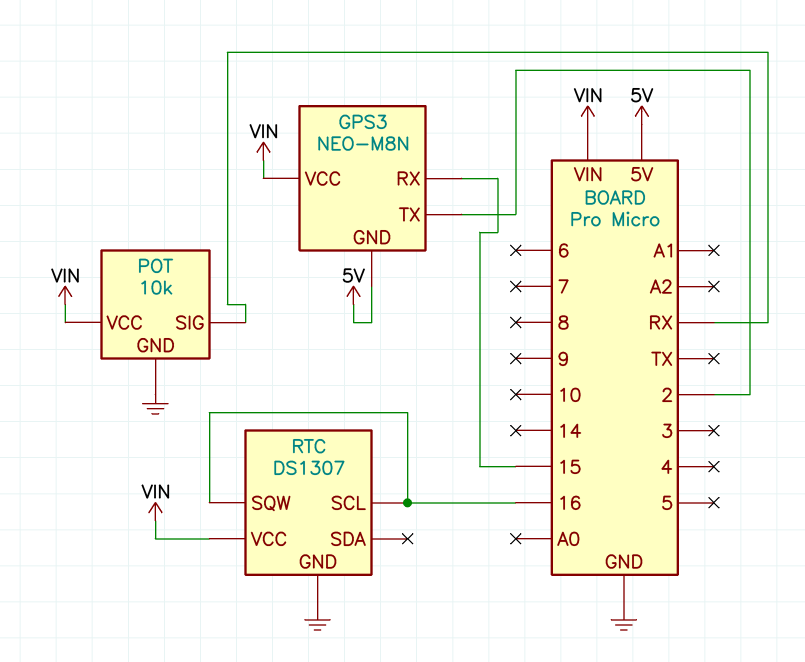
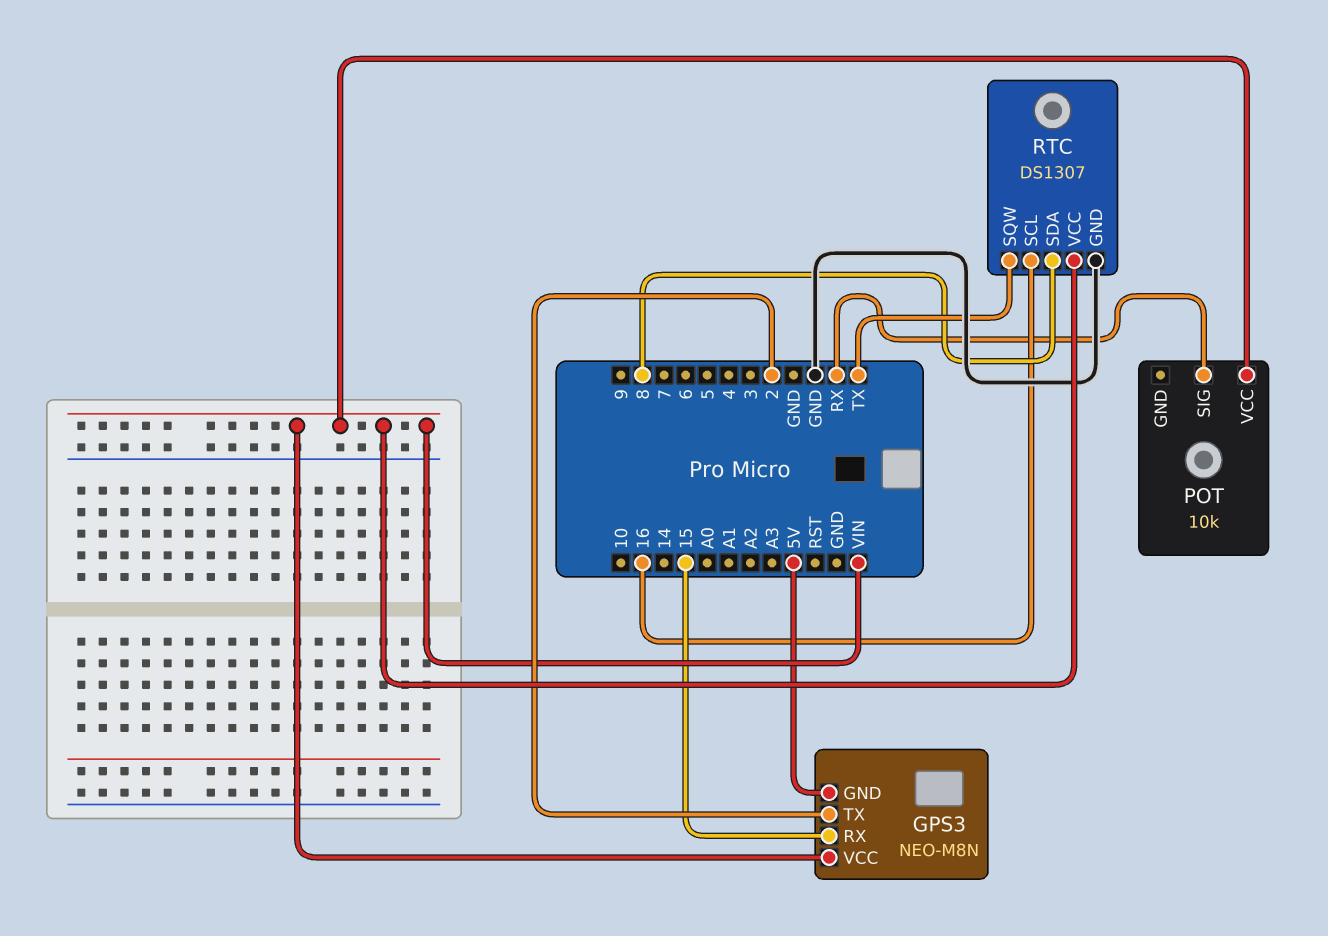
POT pin GND: GND -> none
RTC pin SDA: none -> 8
RTC pin SQW: 16 -> TX

